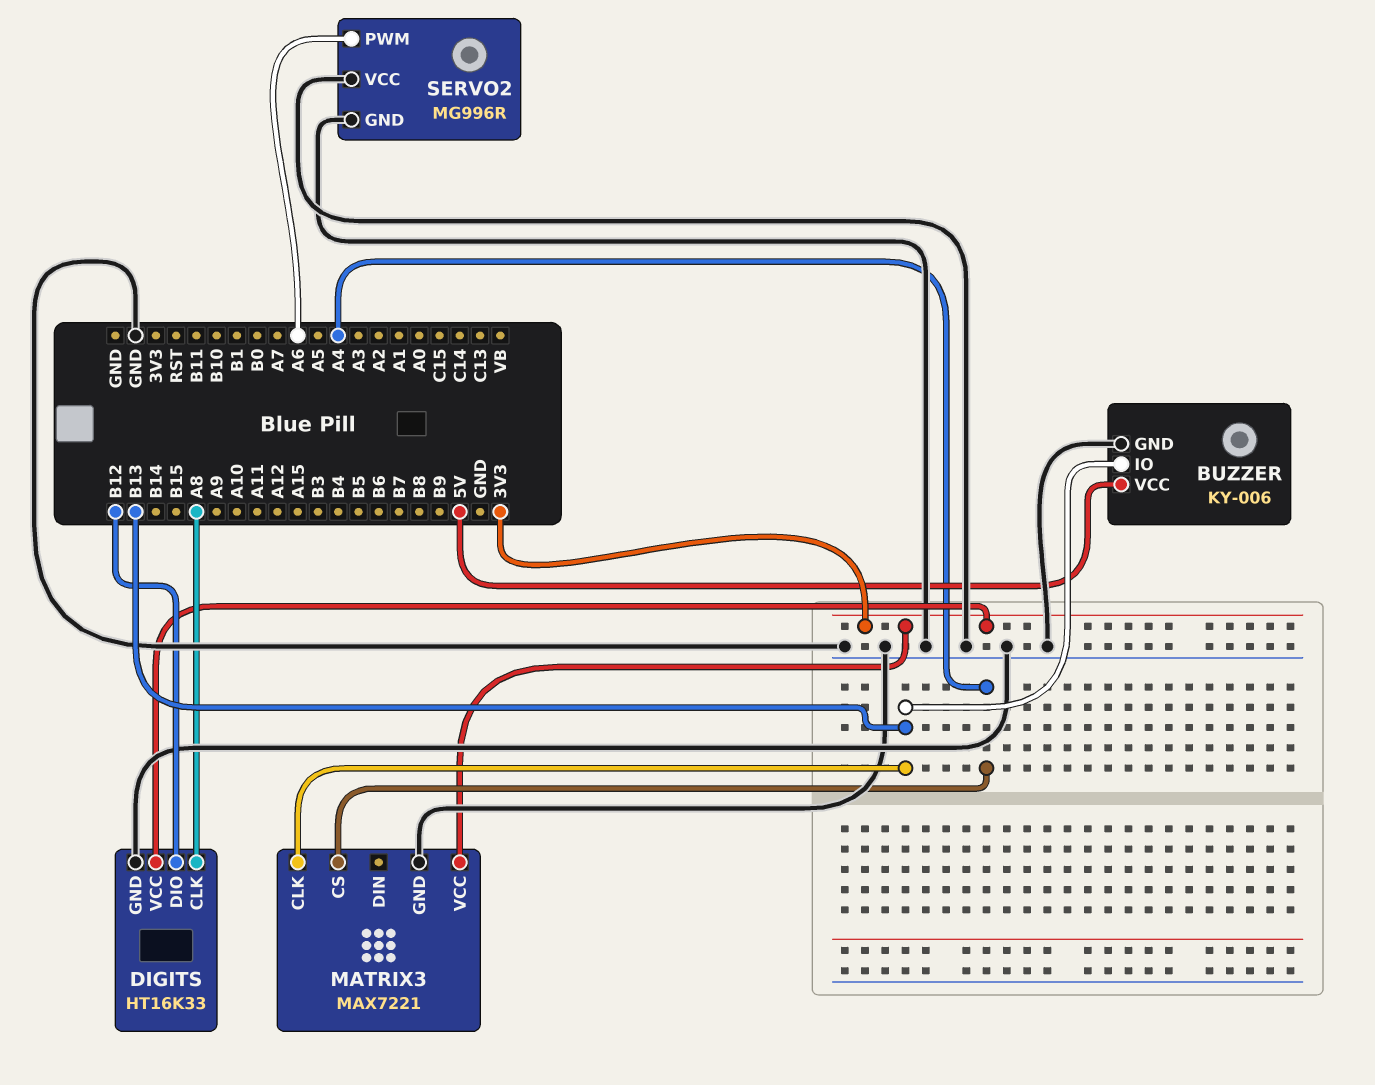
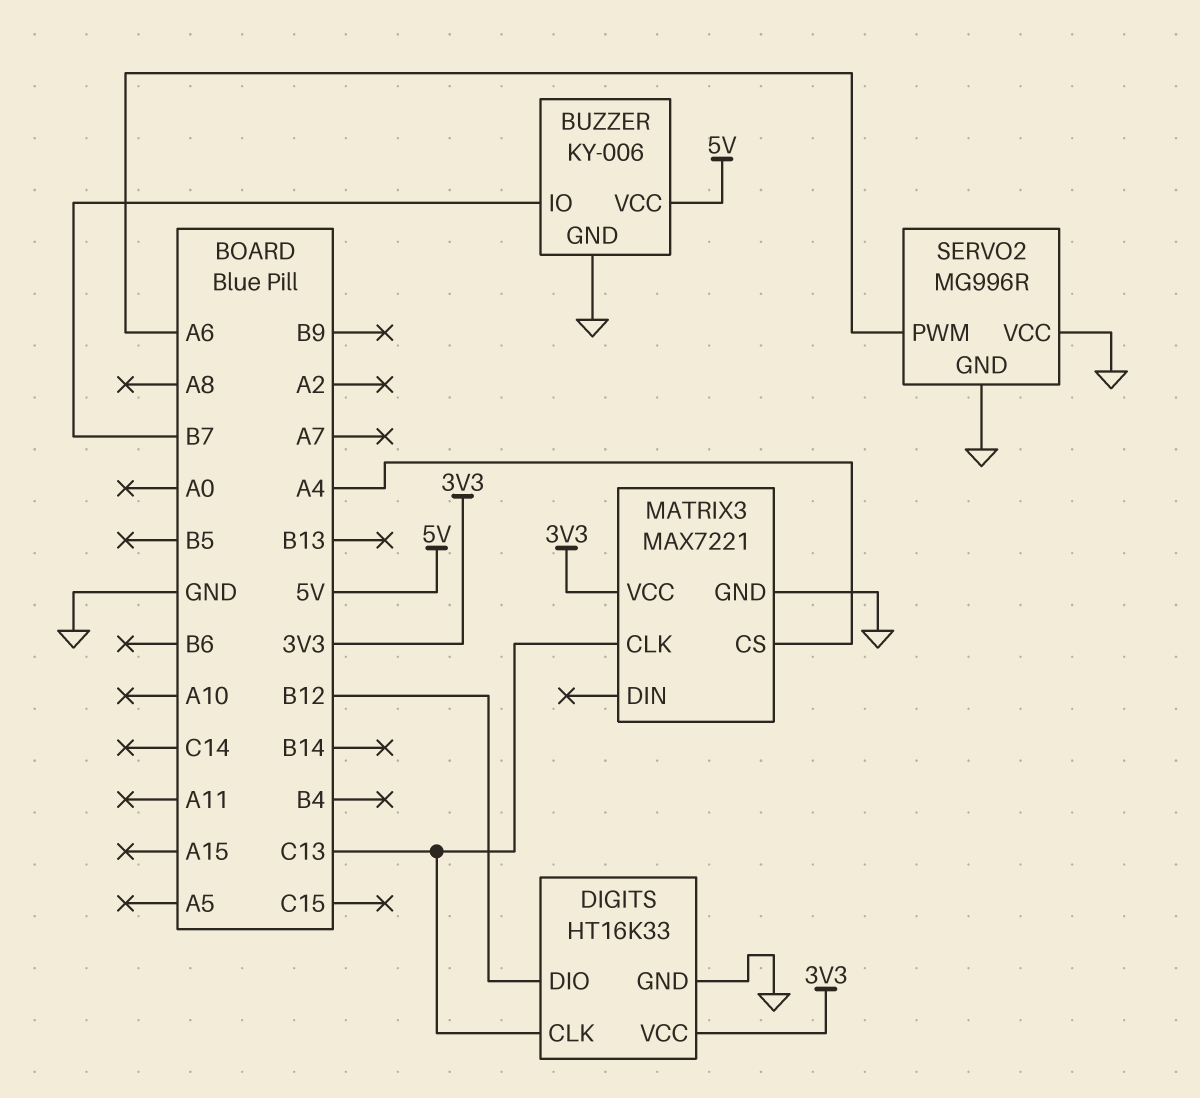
BUZZER pin IO: B13 -> B7
DIGITS pin CLK: A8 -> C13
MATRIX3 pin CLK: B13 -> C13

